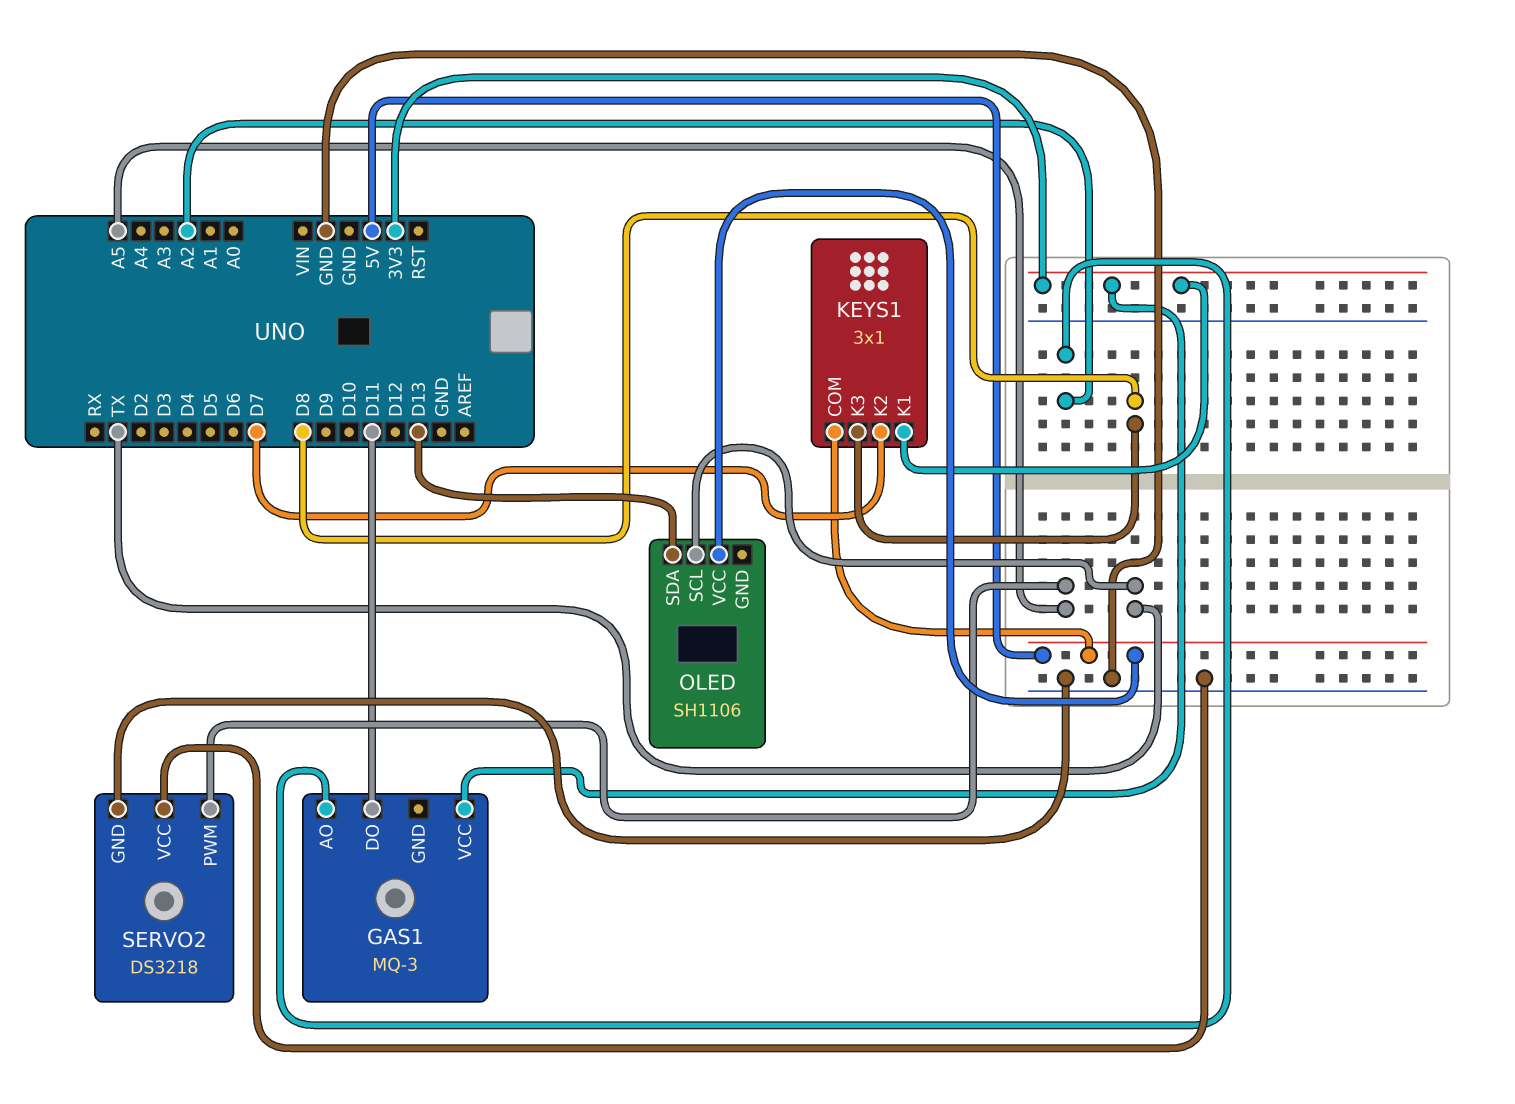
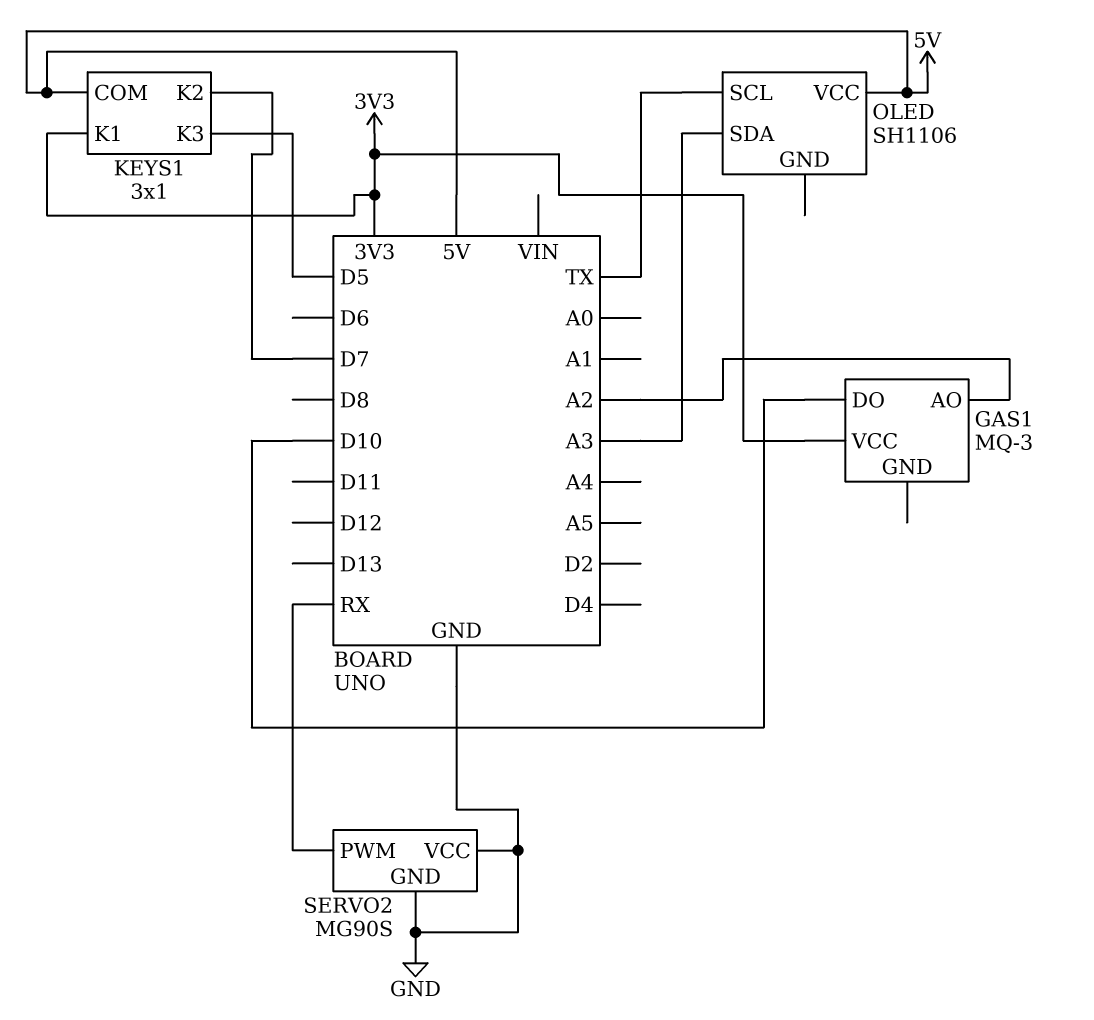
GAS1 pin DO: D11 -> D10
KEYS1 pin K3: D8 -> D5
OLED pin SDA: D13 -> A3
SERVO2: DS3218 -> MG90S
SERVO2 pin PWM: A5 -> RX

